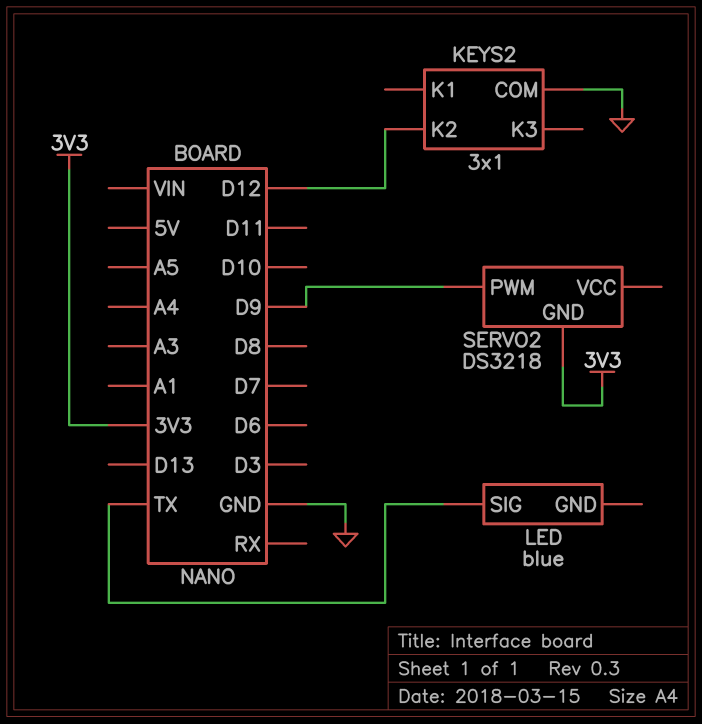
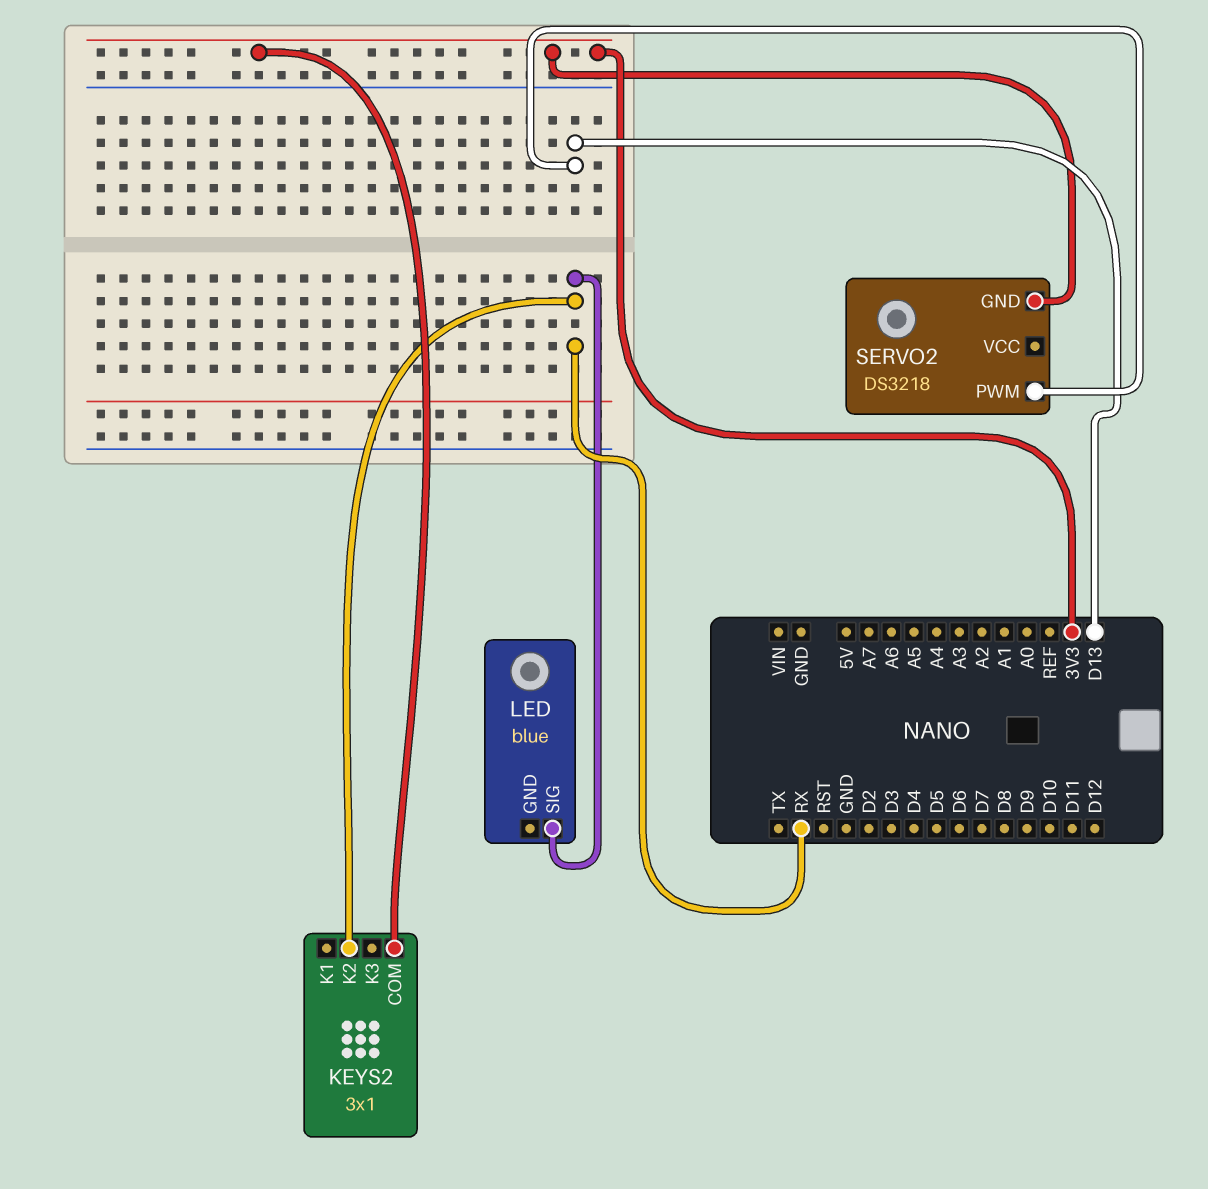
KEYS2 pin COM: GND -> 3V3
KEYS2 pin K2: D12 -> RX
LED pin SIG: TX -> RX
SERVO2 pin PWM: D9 -> D13

